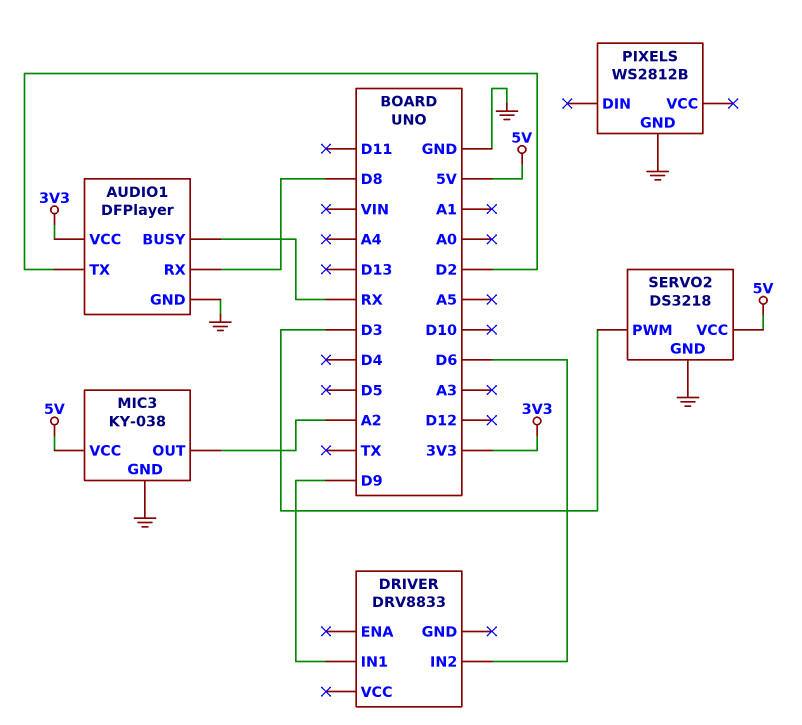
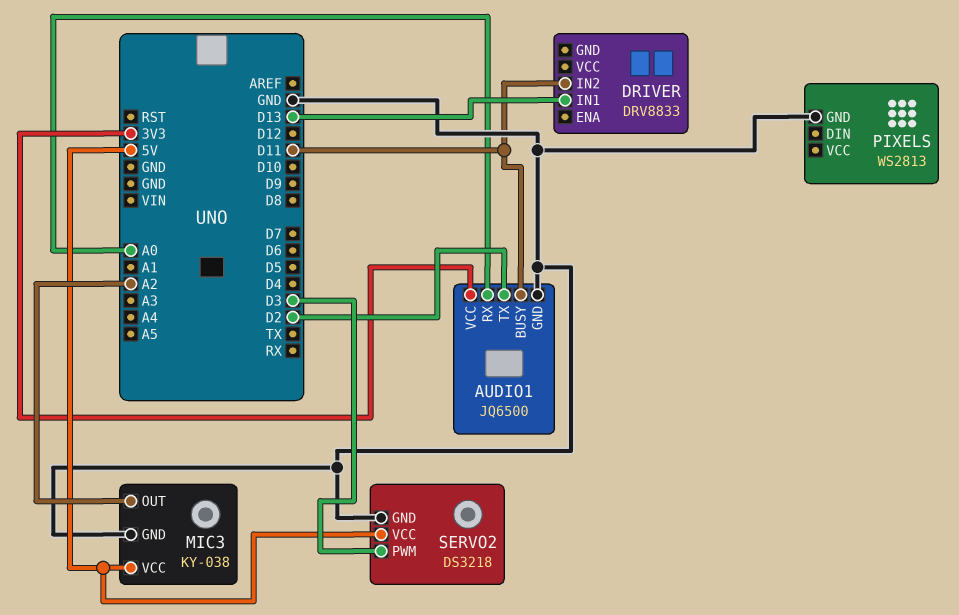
AUDIO1: DFPlayer -> JQ6500
AUDIO1 pin BUSY: RX -> D11
AUDIO1 pin RX: D8 -> A0
DRIVER pin IN1: D9 -> D13
DRIVER pin IN2: D6 -> D11
PIXELS: WS2812B -> WS2813

